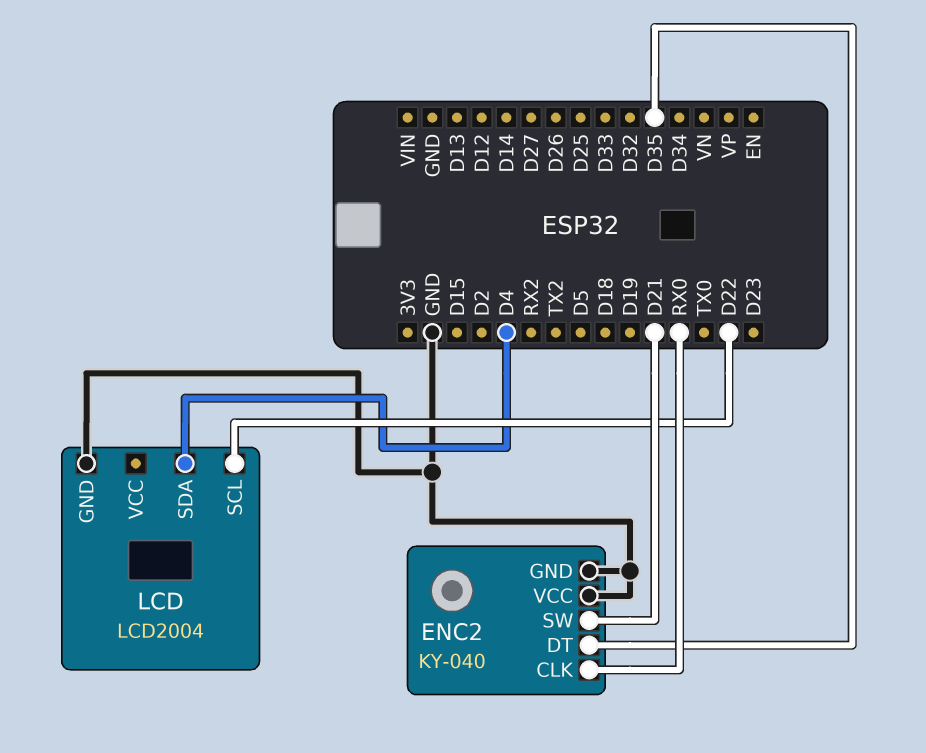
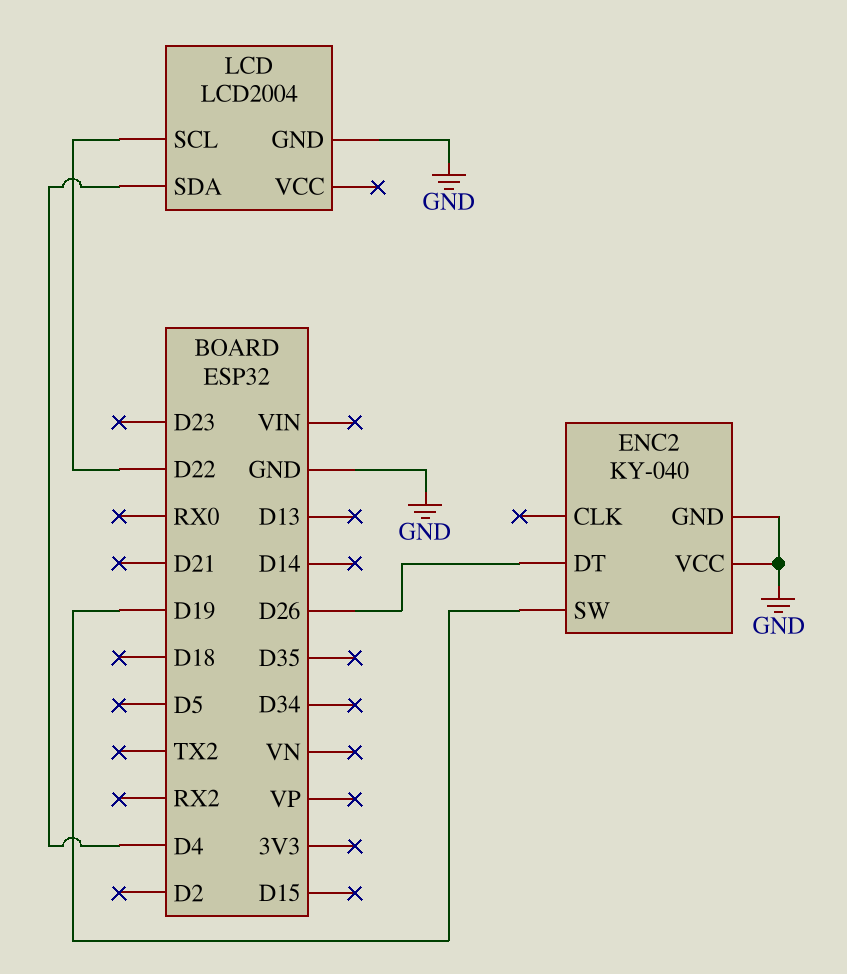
ENC2 pin CLK: RX0 -> none
ENC2 pin DT: D35 -> D26
ENC2 pin SW: D21 -> D19

